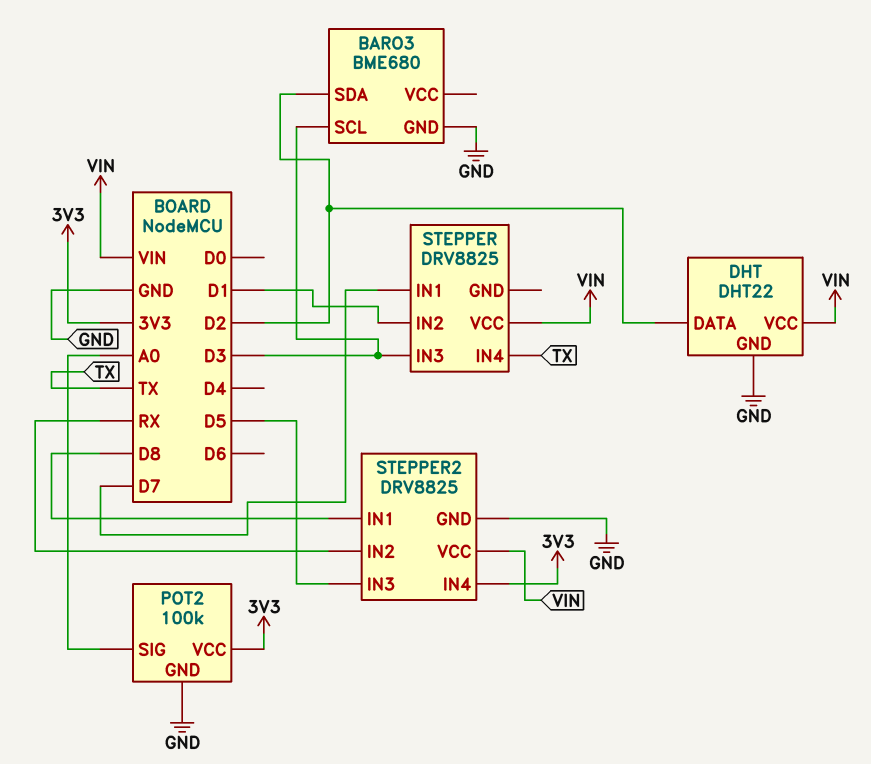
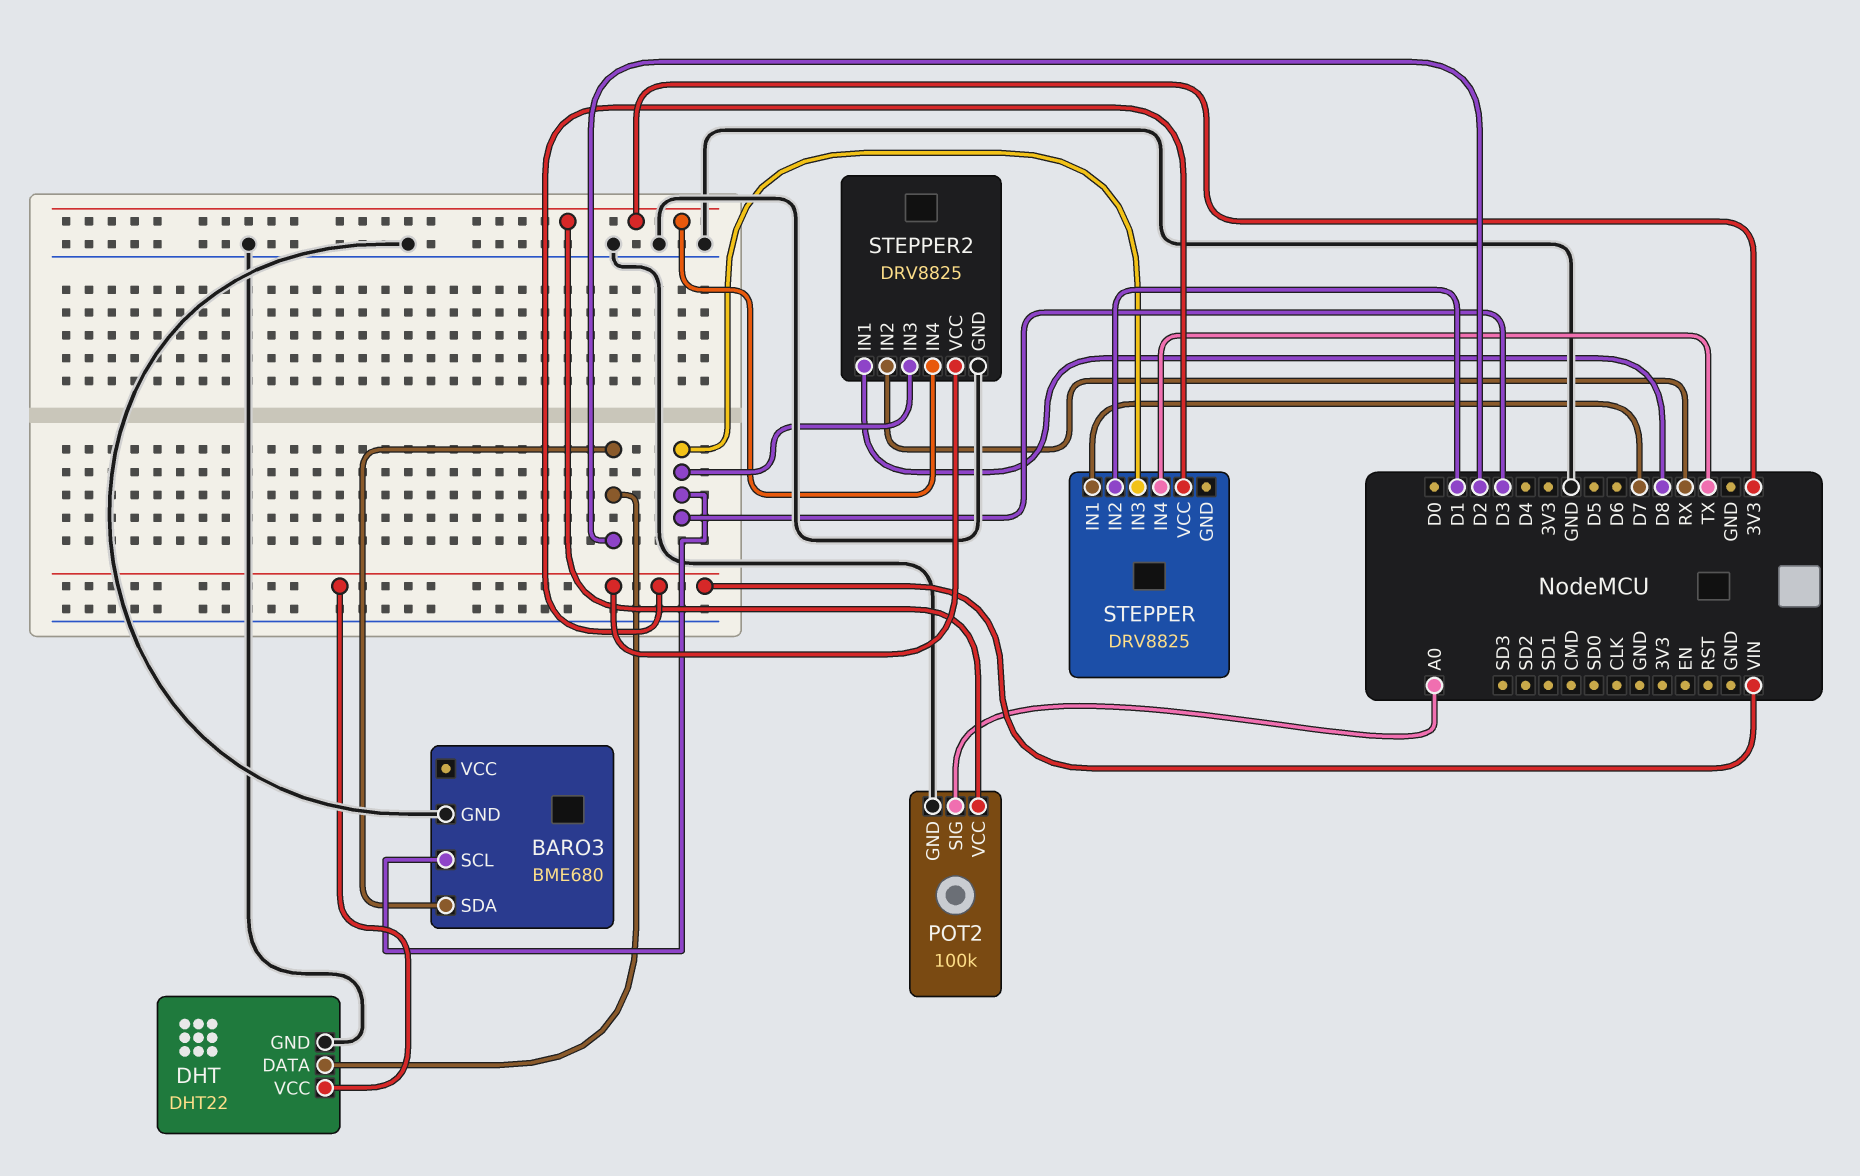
STEPPER2 pin IN3: D5 -> D3

